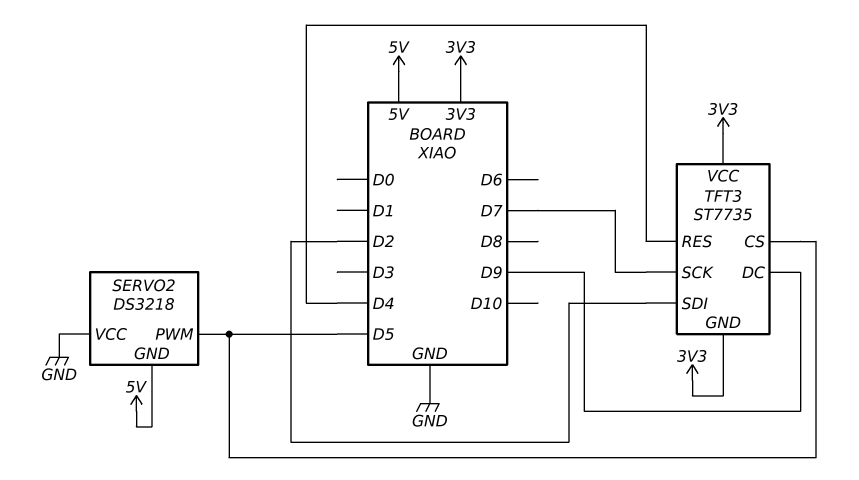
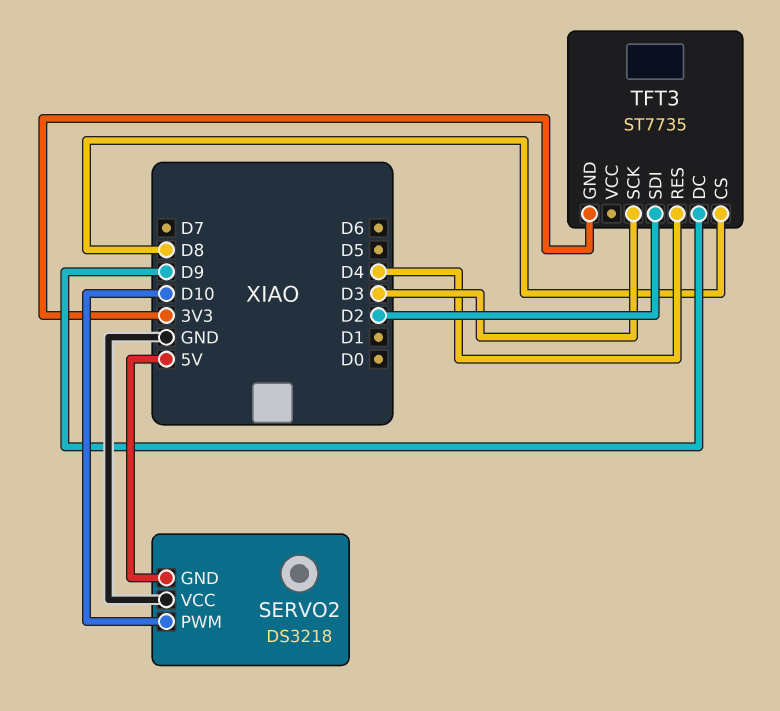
SERVO2 pin PWM: D5 -> D10
TFT3 pin CS: D5 -> D8
TFT3 pin SCK: D7 -> D3
TFT3 pin VCC: 3V3 -> none

